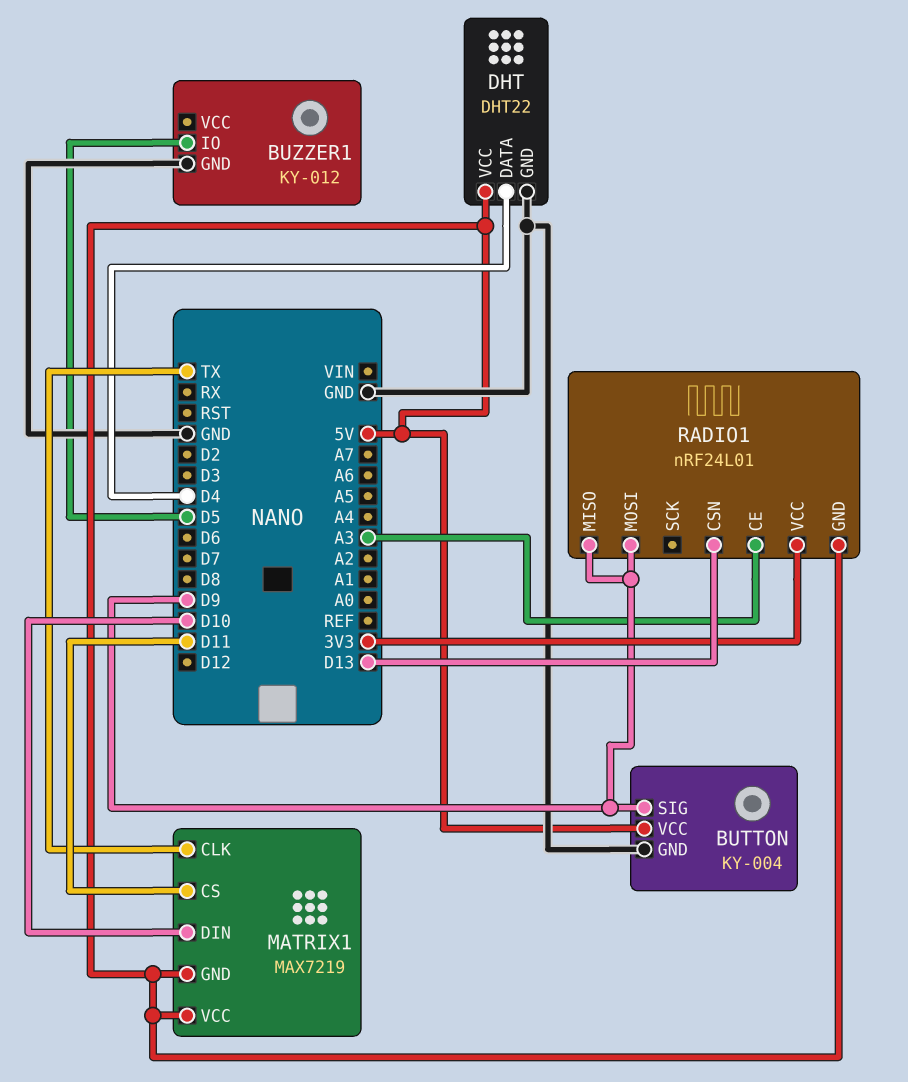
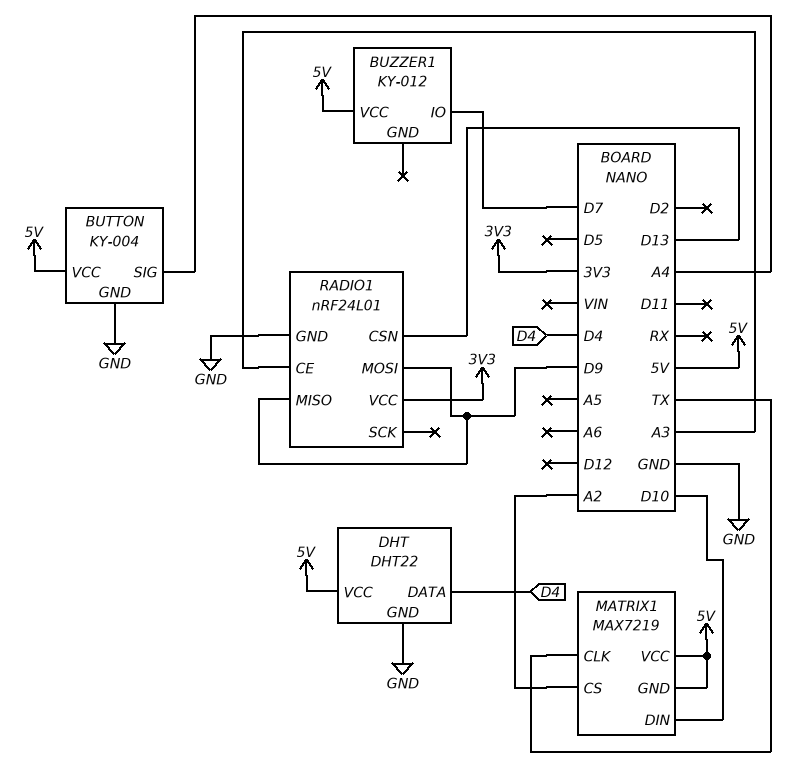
BUTTON pin SIG: D9 -> A4
BUZZER1 pin GND: GND -> none
BUZZER1 pin IO: D5 -> D7
BUZZER1 pin VCC: none -> 5V
MATRIX1 pin CS: D11 -> A2
RADIO1 pin GND: 5V -> GND

